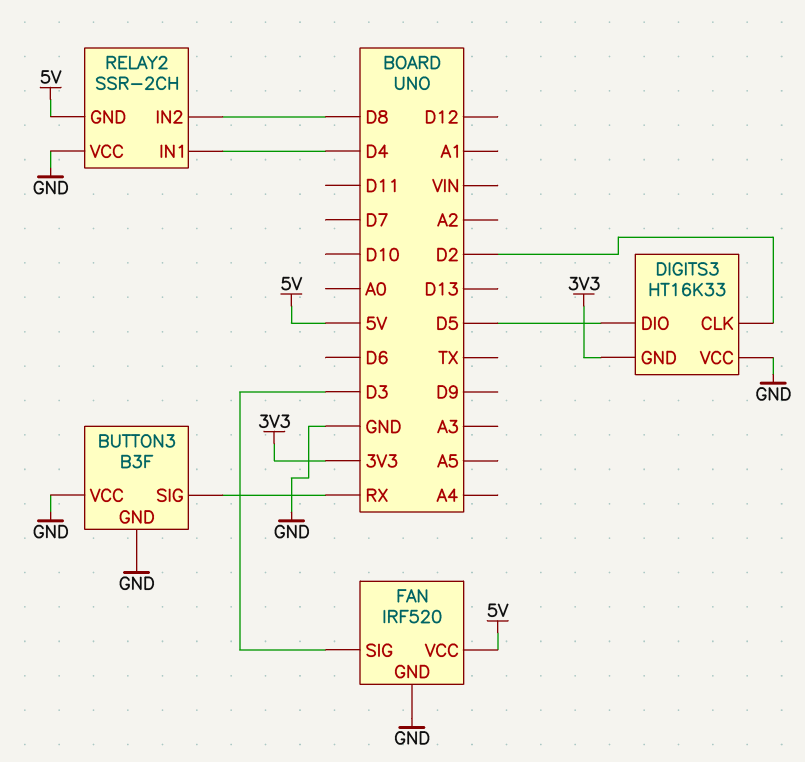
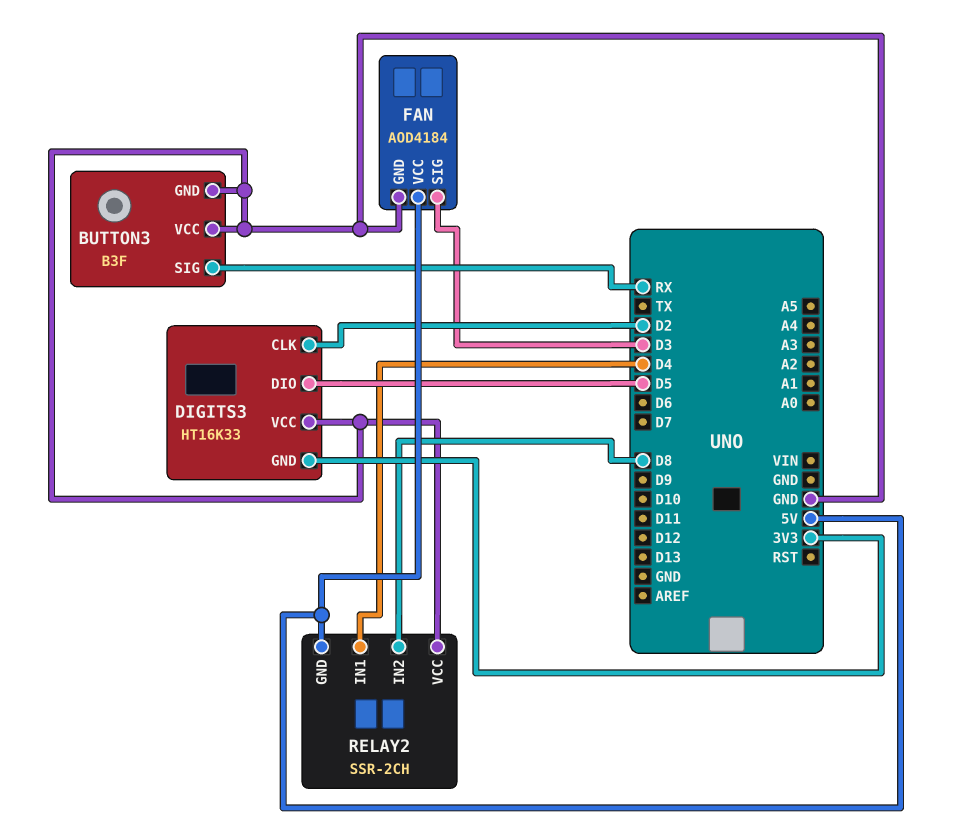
FAN: IRF520 -> AOD4184

